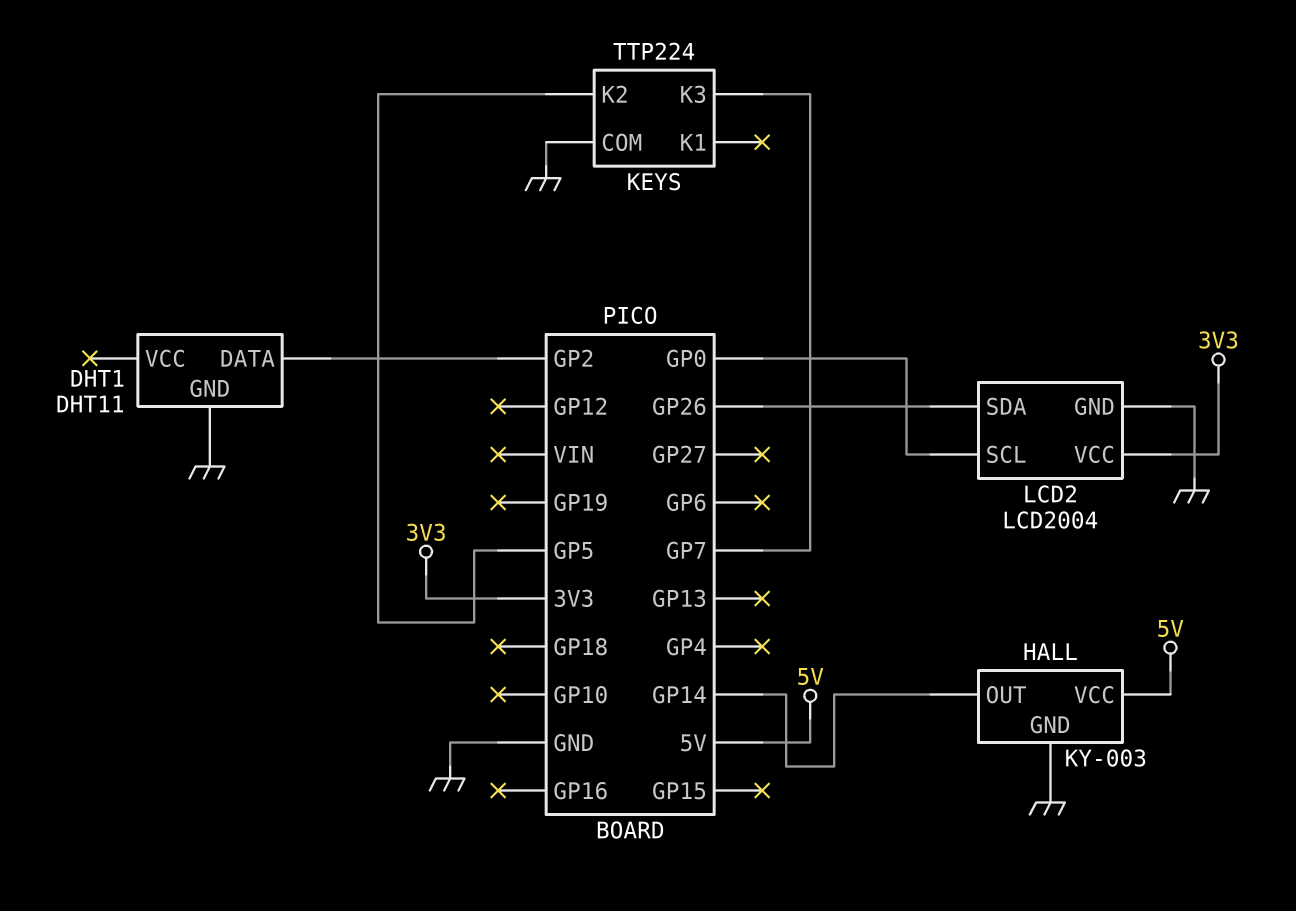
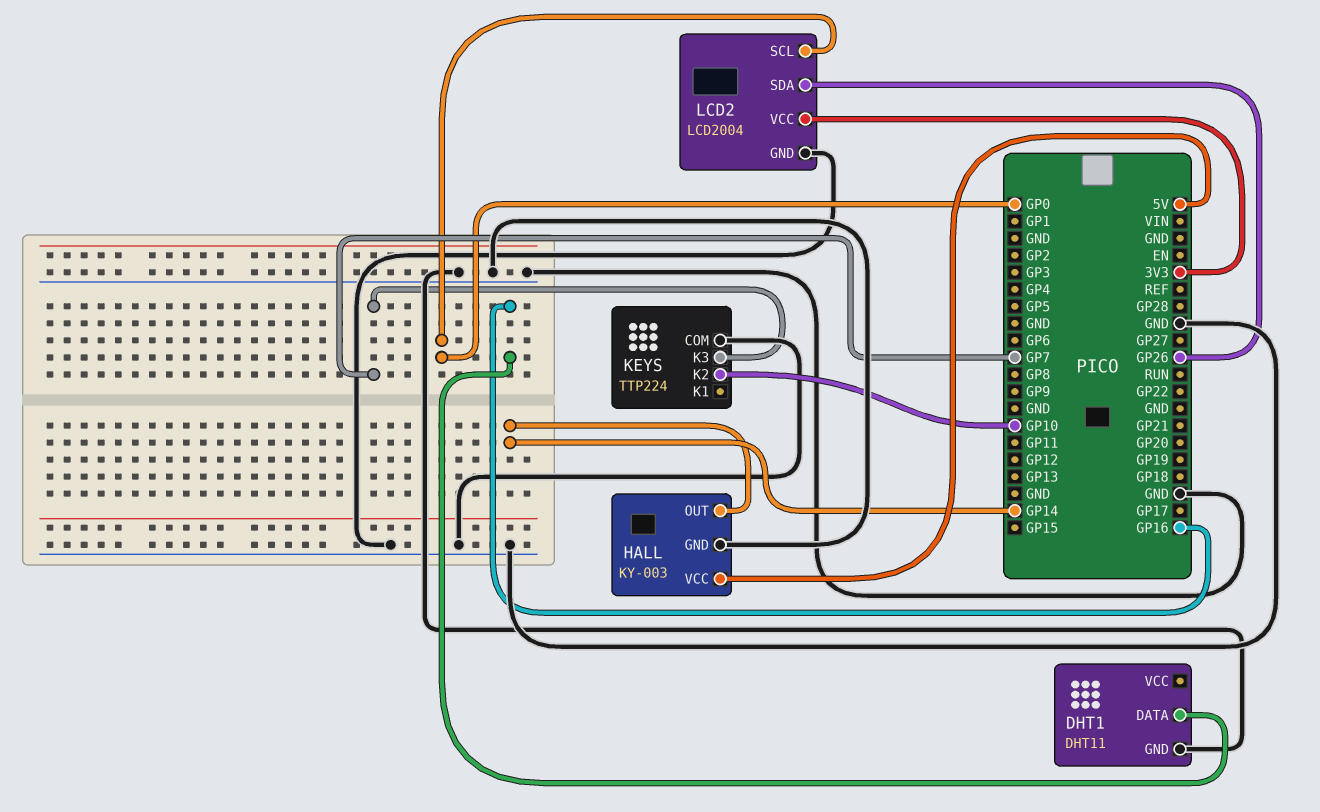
DHT1 pin DATA: GP2 -> GP16
KEYS pin K2: GP5 -> GP10

